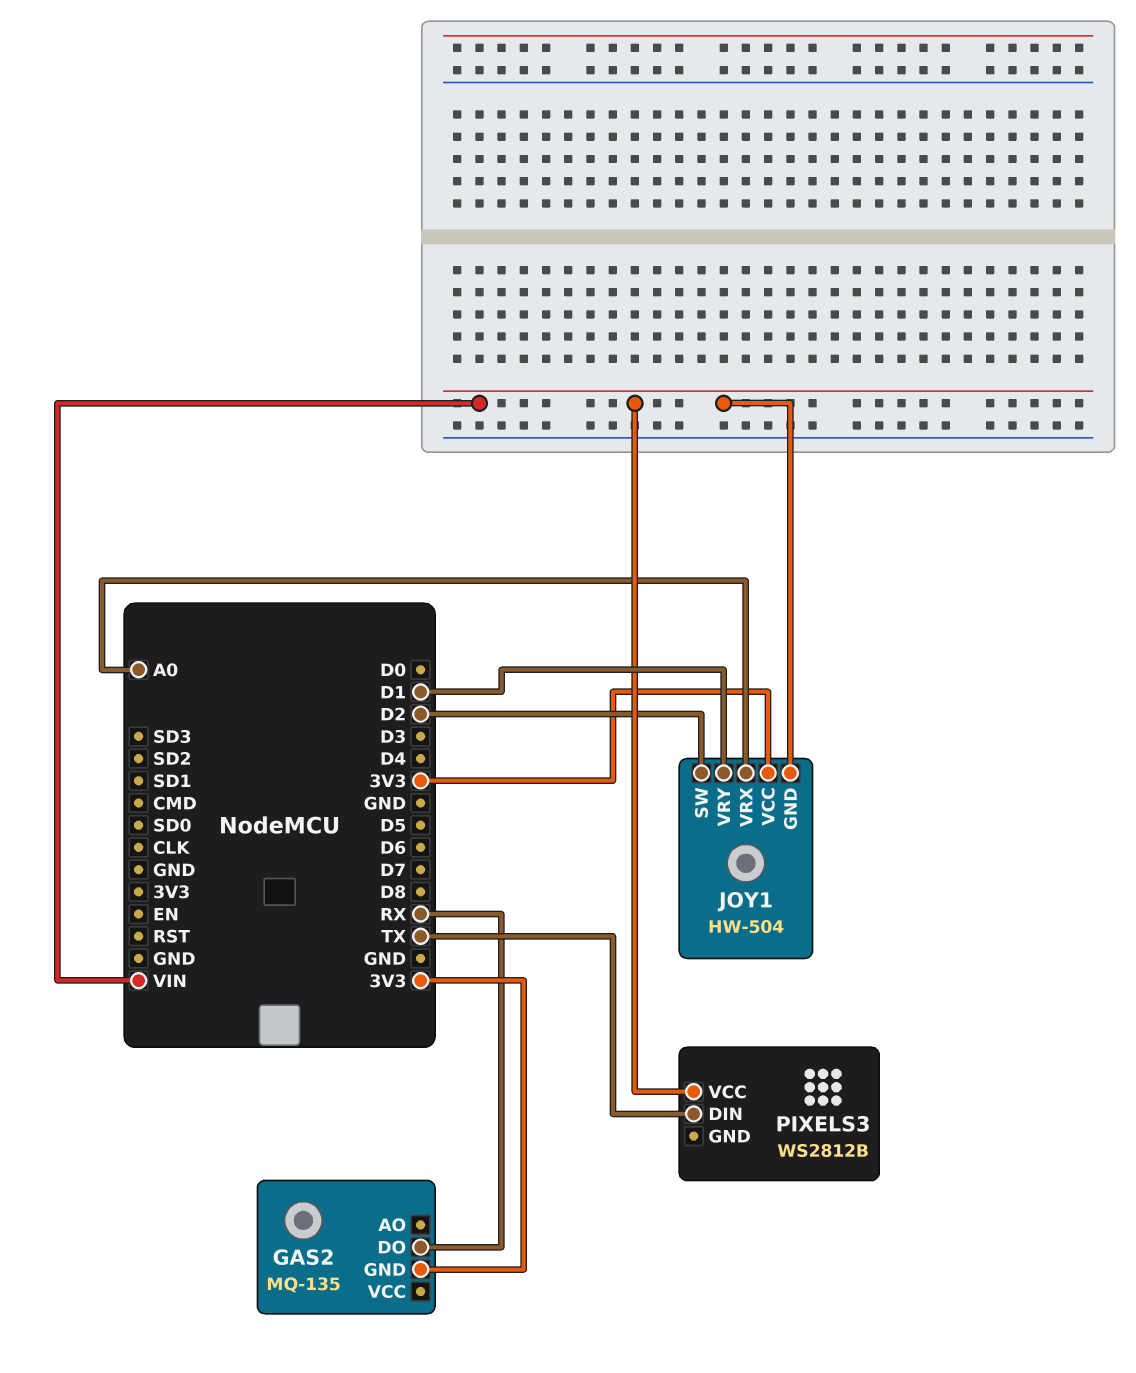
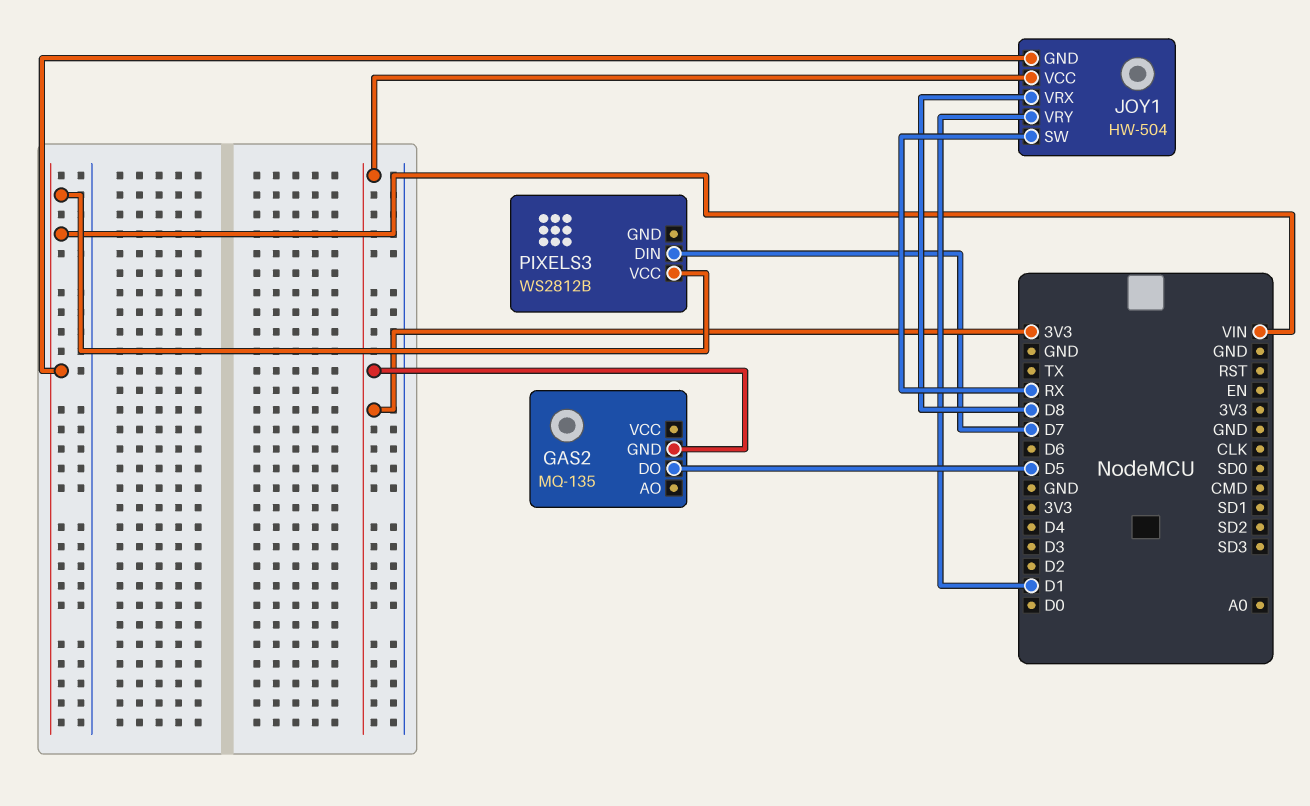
GAS2 pin DO: RX -> D5
JOY1 pin SW: D2 -> RX
JOY1 pin VRX: A0 -> D8
PIXELS3 pin DIN: TX -> D7

